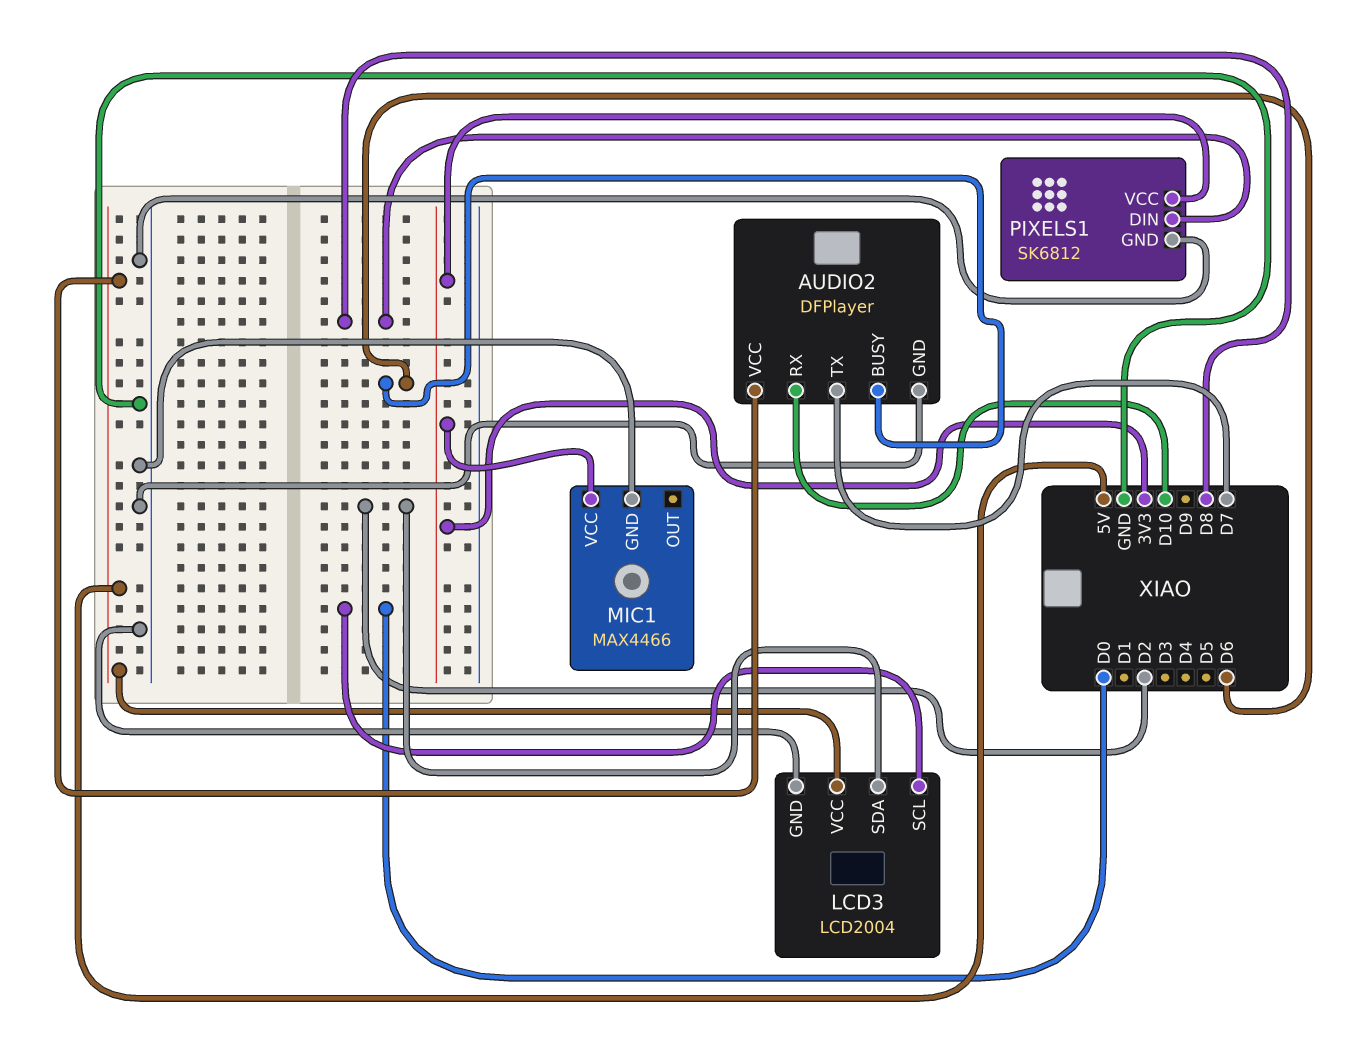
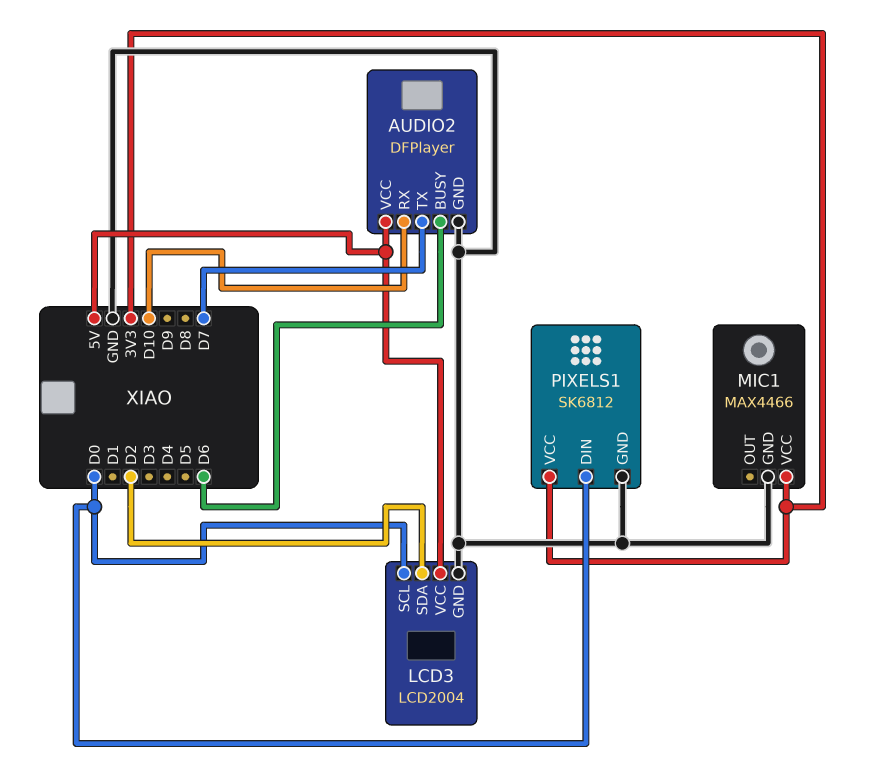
PIXELS1 pin DIN: D8 -> D0

